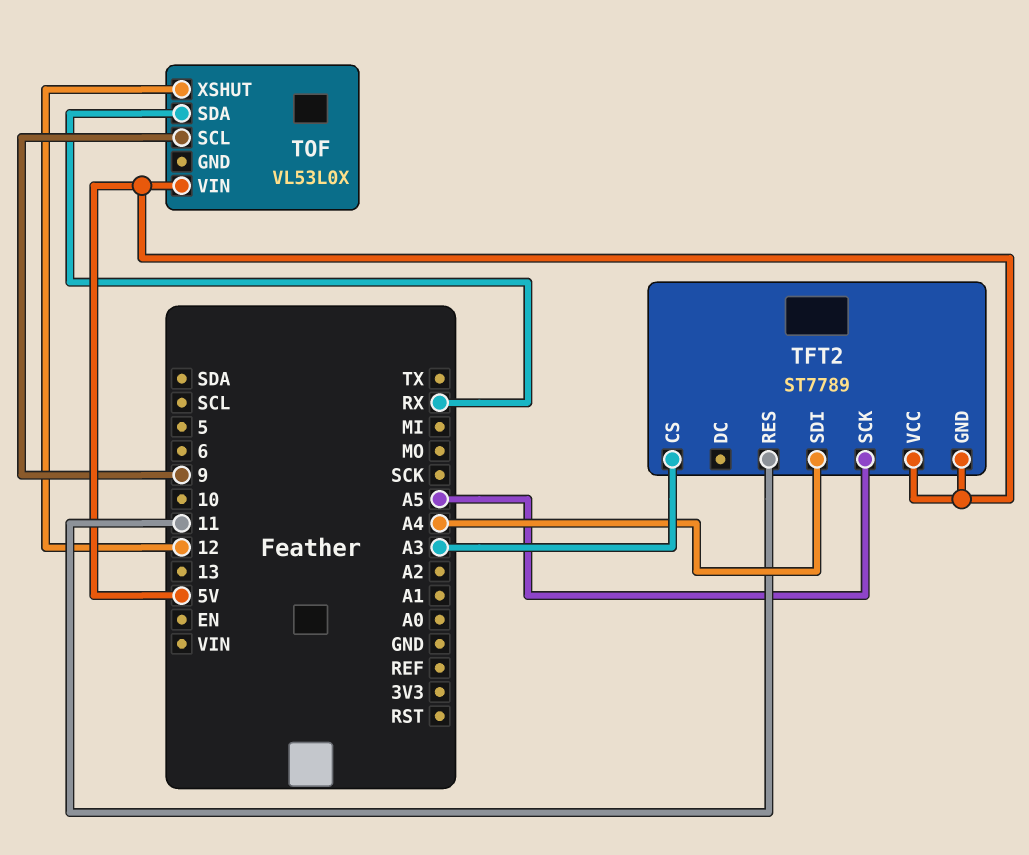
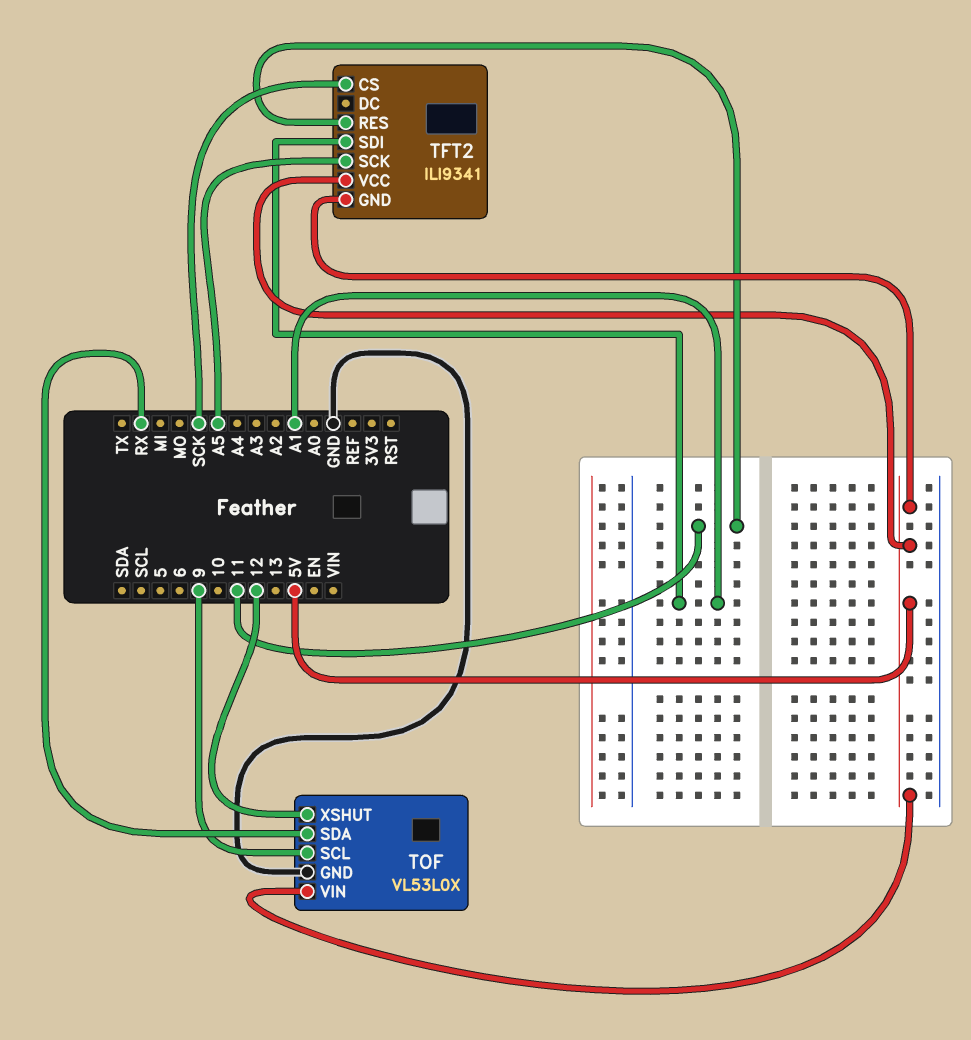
TFT2: ST7789 -> ILI9341
TFT2 pin CS: A3 -> SCK
TFT2 pin SDI: A4 -> A1
TOF pin GND: none -> GND

